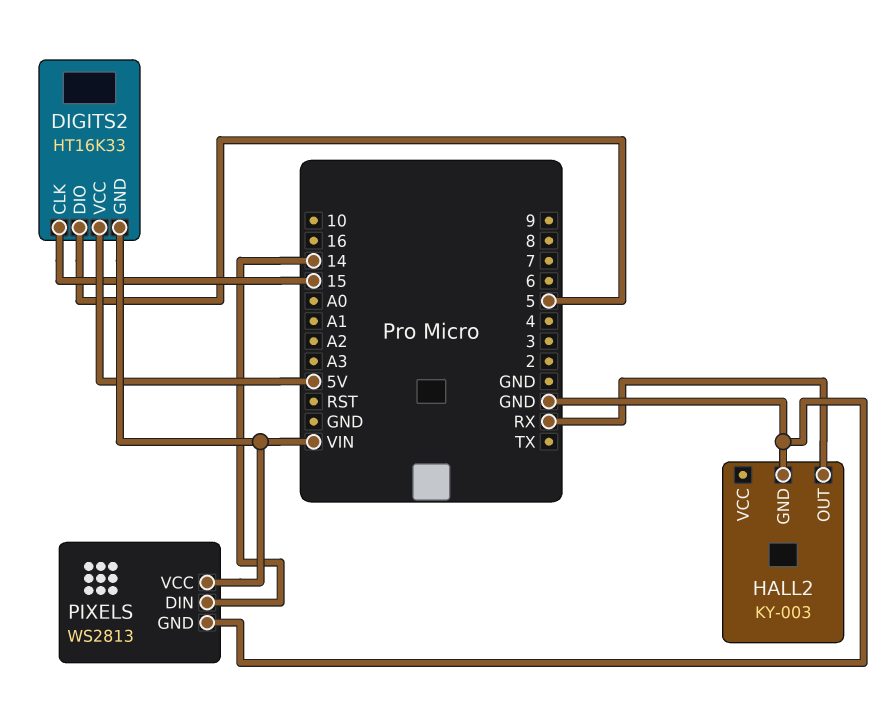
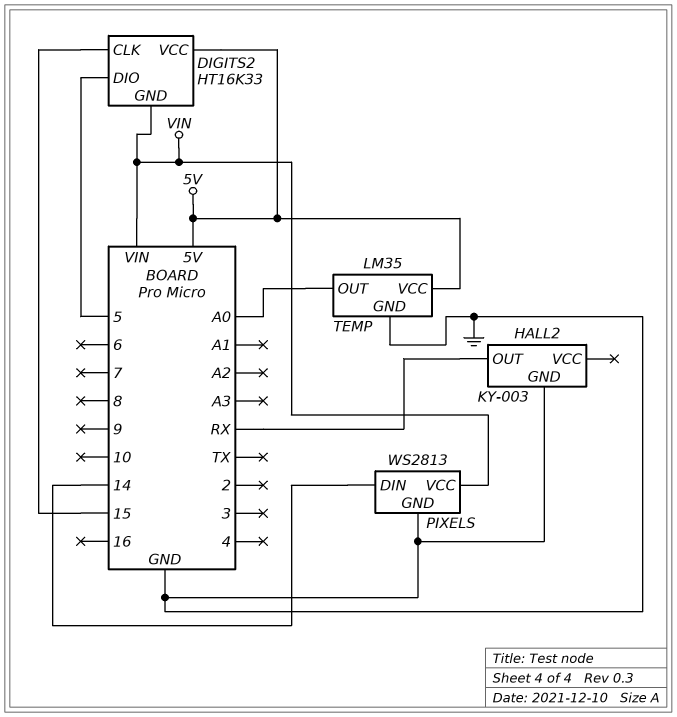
TEMP: none -> LM35
TEMP pin GND: none -> GND
TEMP pin OUT: none -> A0
TEMP pin VCC: none -> 5V

